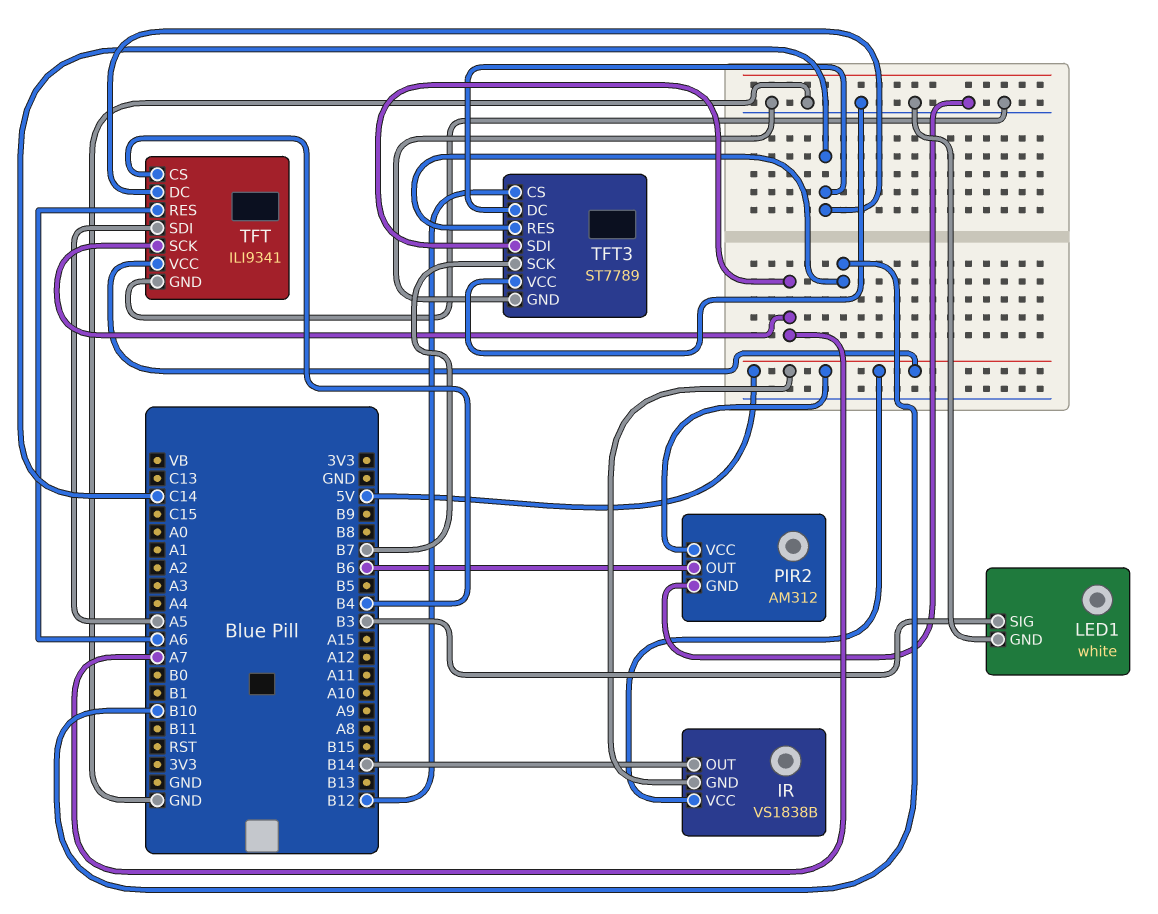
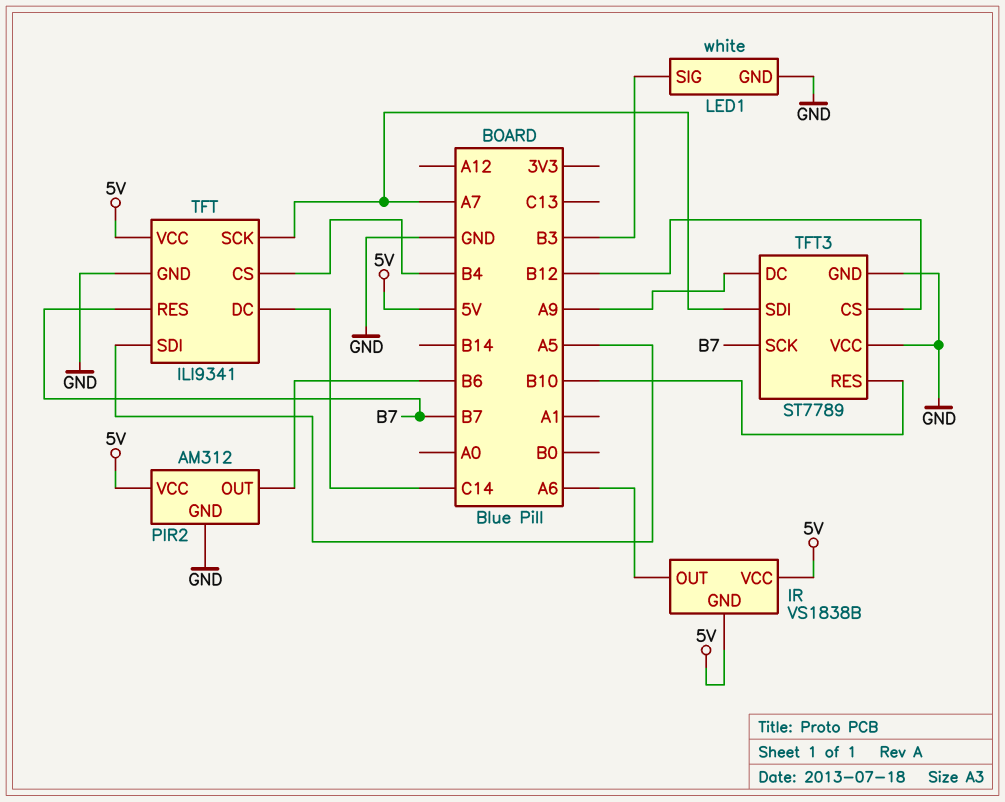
IR pin OUT: B14 -> A6
TFT pin RES: A6 -> B7
TFT3 pin DC: C14 -> A9

